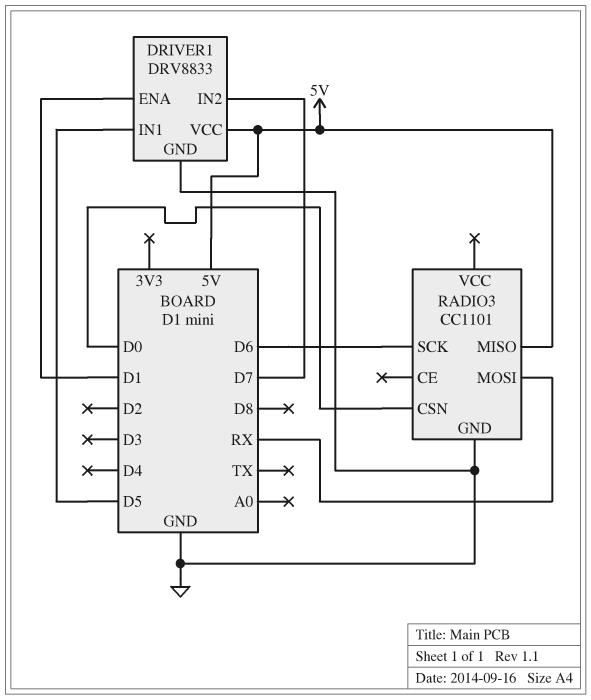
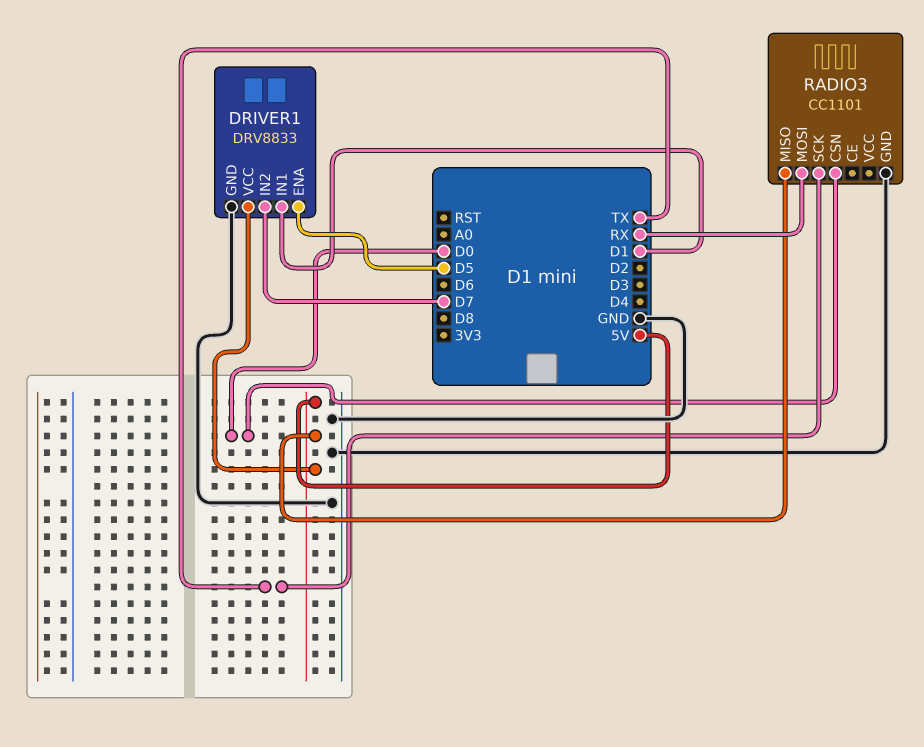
DRIVER1 pin ENA: D1 -> D5
DRIVER1 pin IN1: D5 -> D1
RADIO3 pin SCK: D6 -> TX

